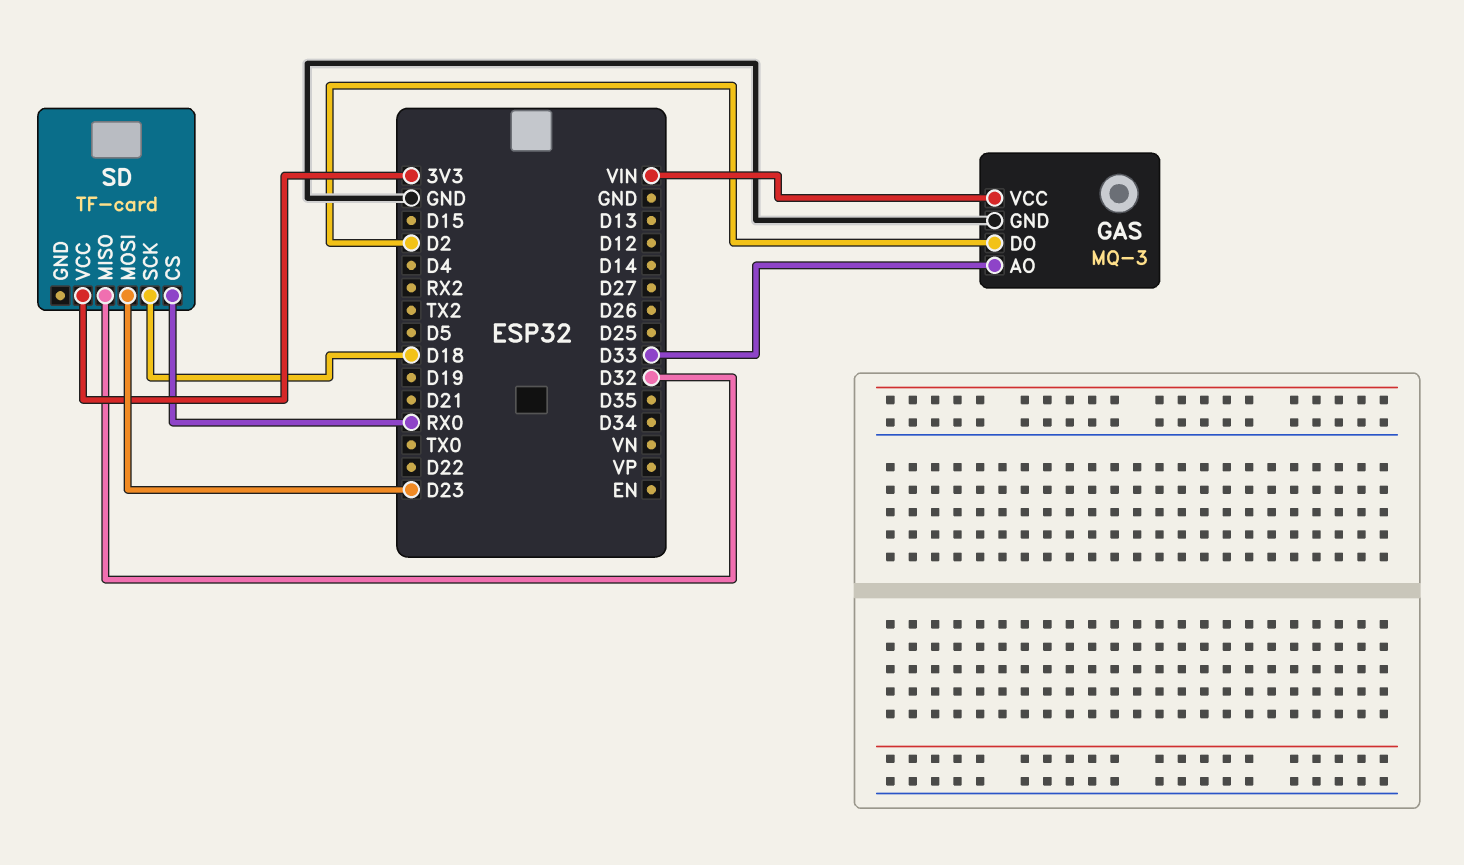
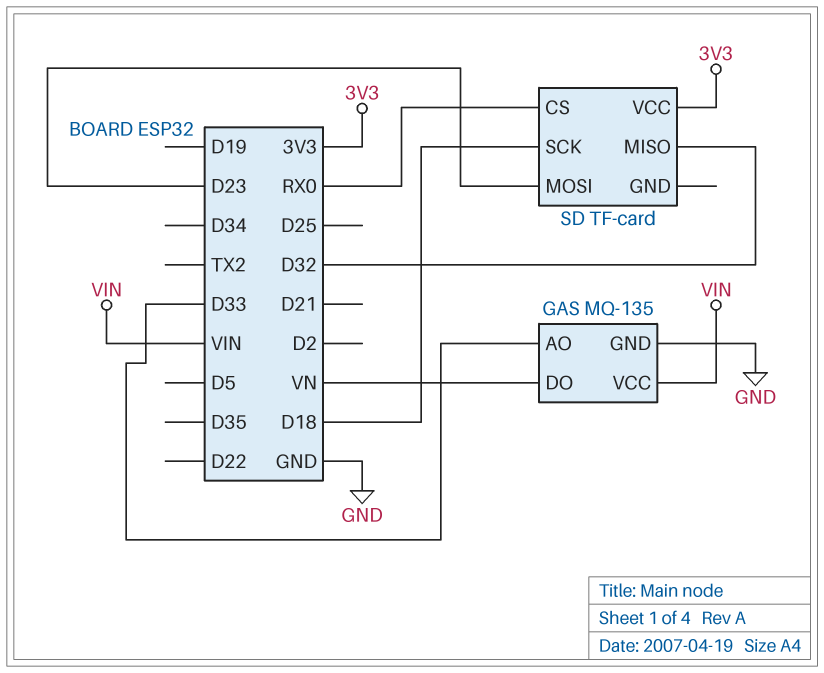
GAS: MQ-3 -> MQ-135
GAS pin DO: D2 -> VN

